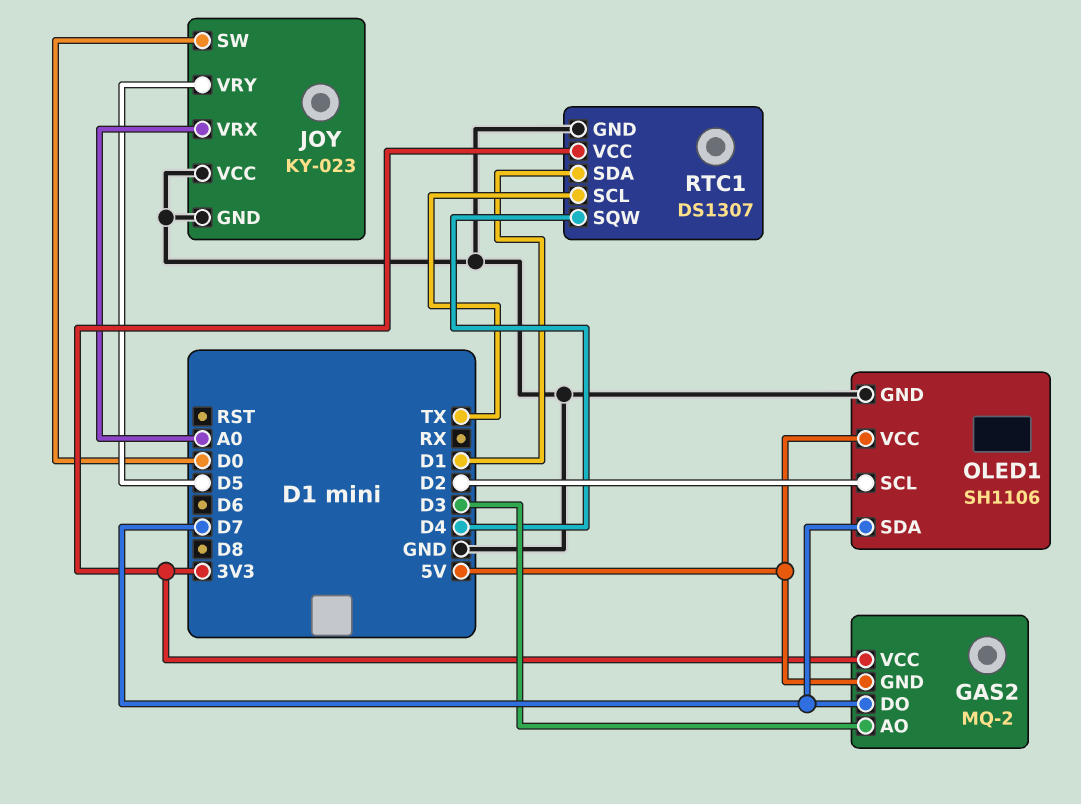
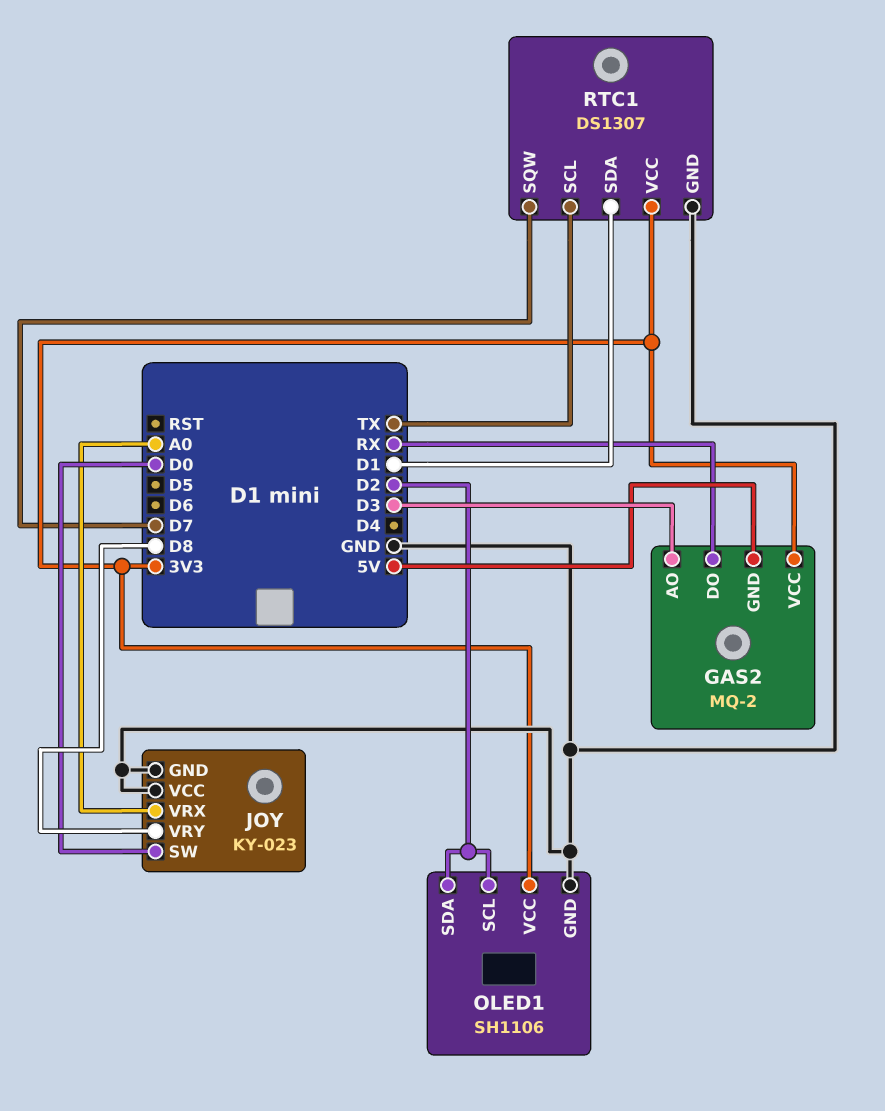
GAS2 pin DO: D7 -> RX
JOY pin VRY: D5 -> D8
OLED1 pin SDA: D7 -> D2
OLED1 pin VCC: 5V -> 3V3
RTC1 pin SQW: D4 -> D7

